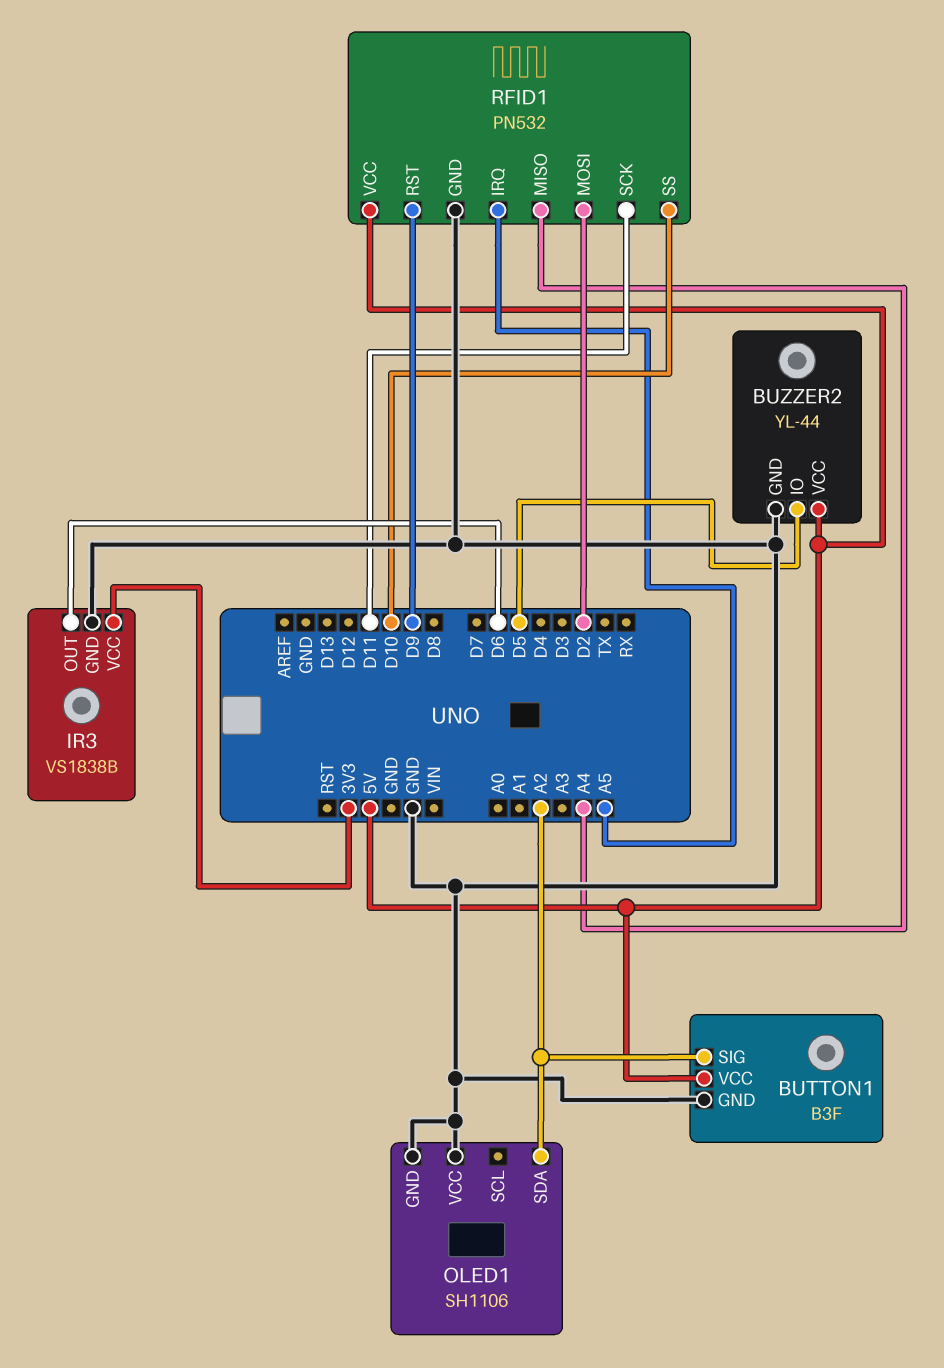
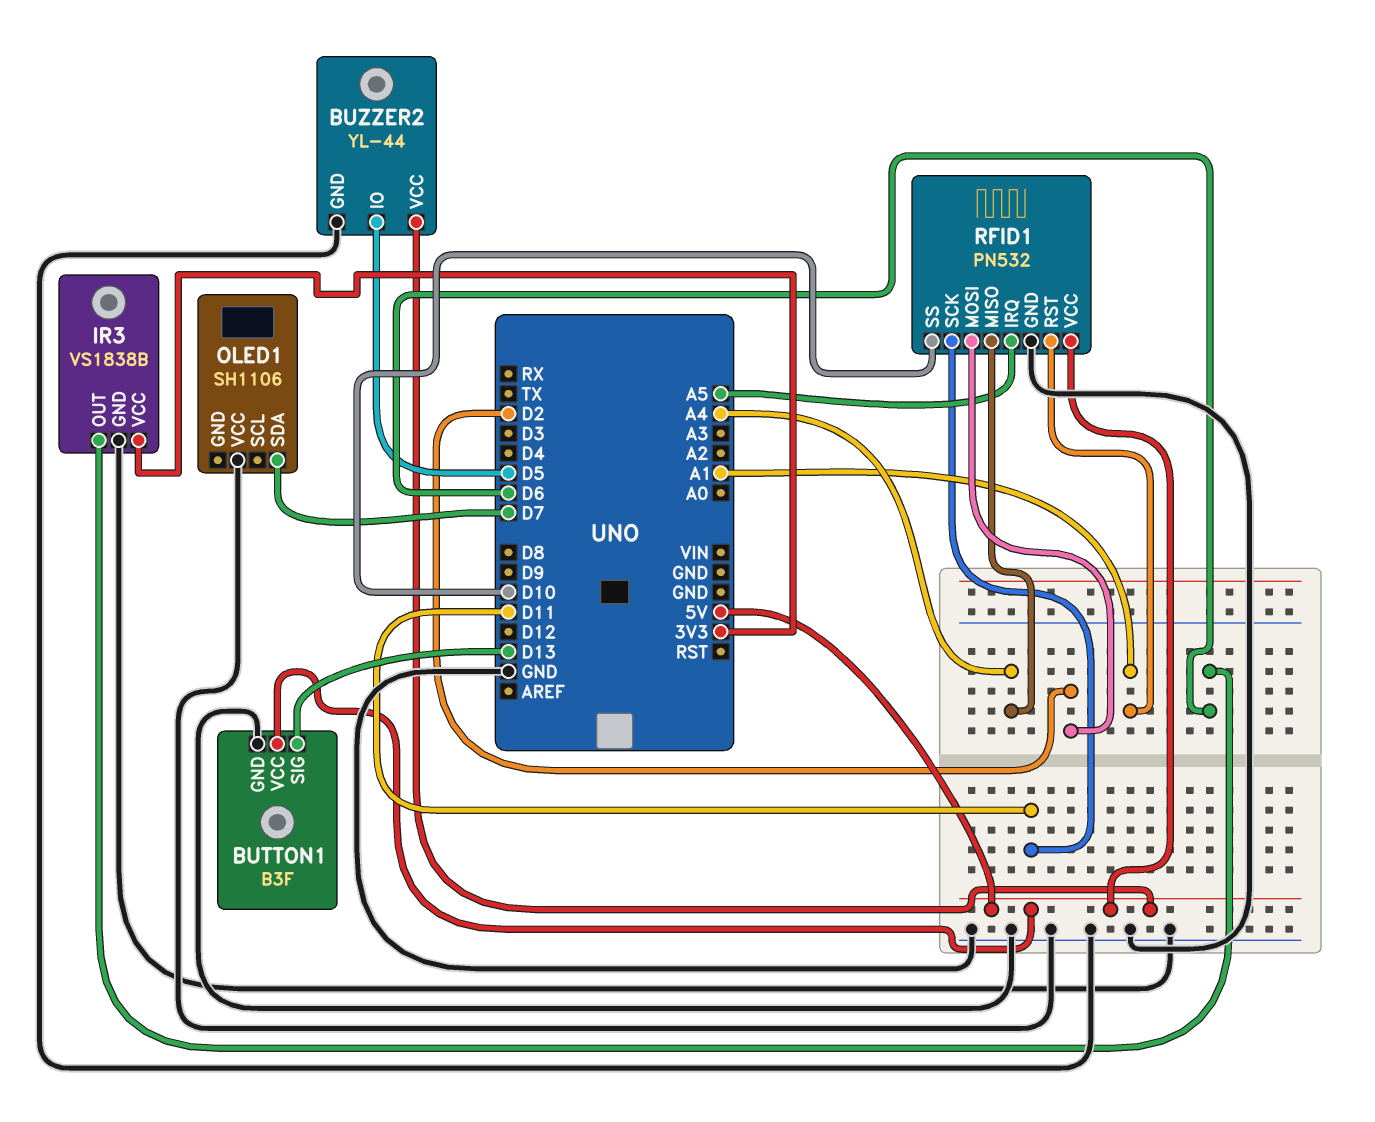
BUTTON1 pin SIG: A2 -> D13
OLED1 pin GND: GND -> none
OLED1 pin SDA: A2 -> D7
RFID1 pin RST: D9 -> A1

